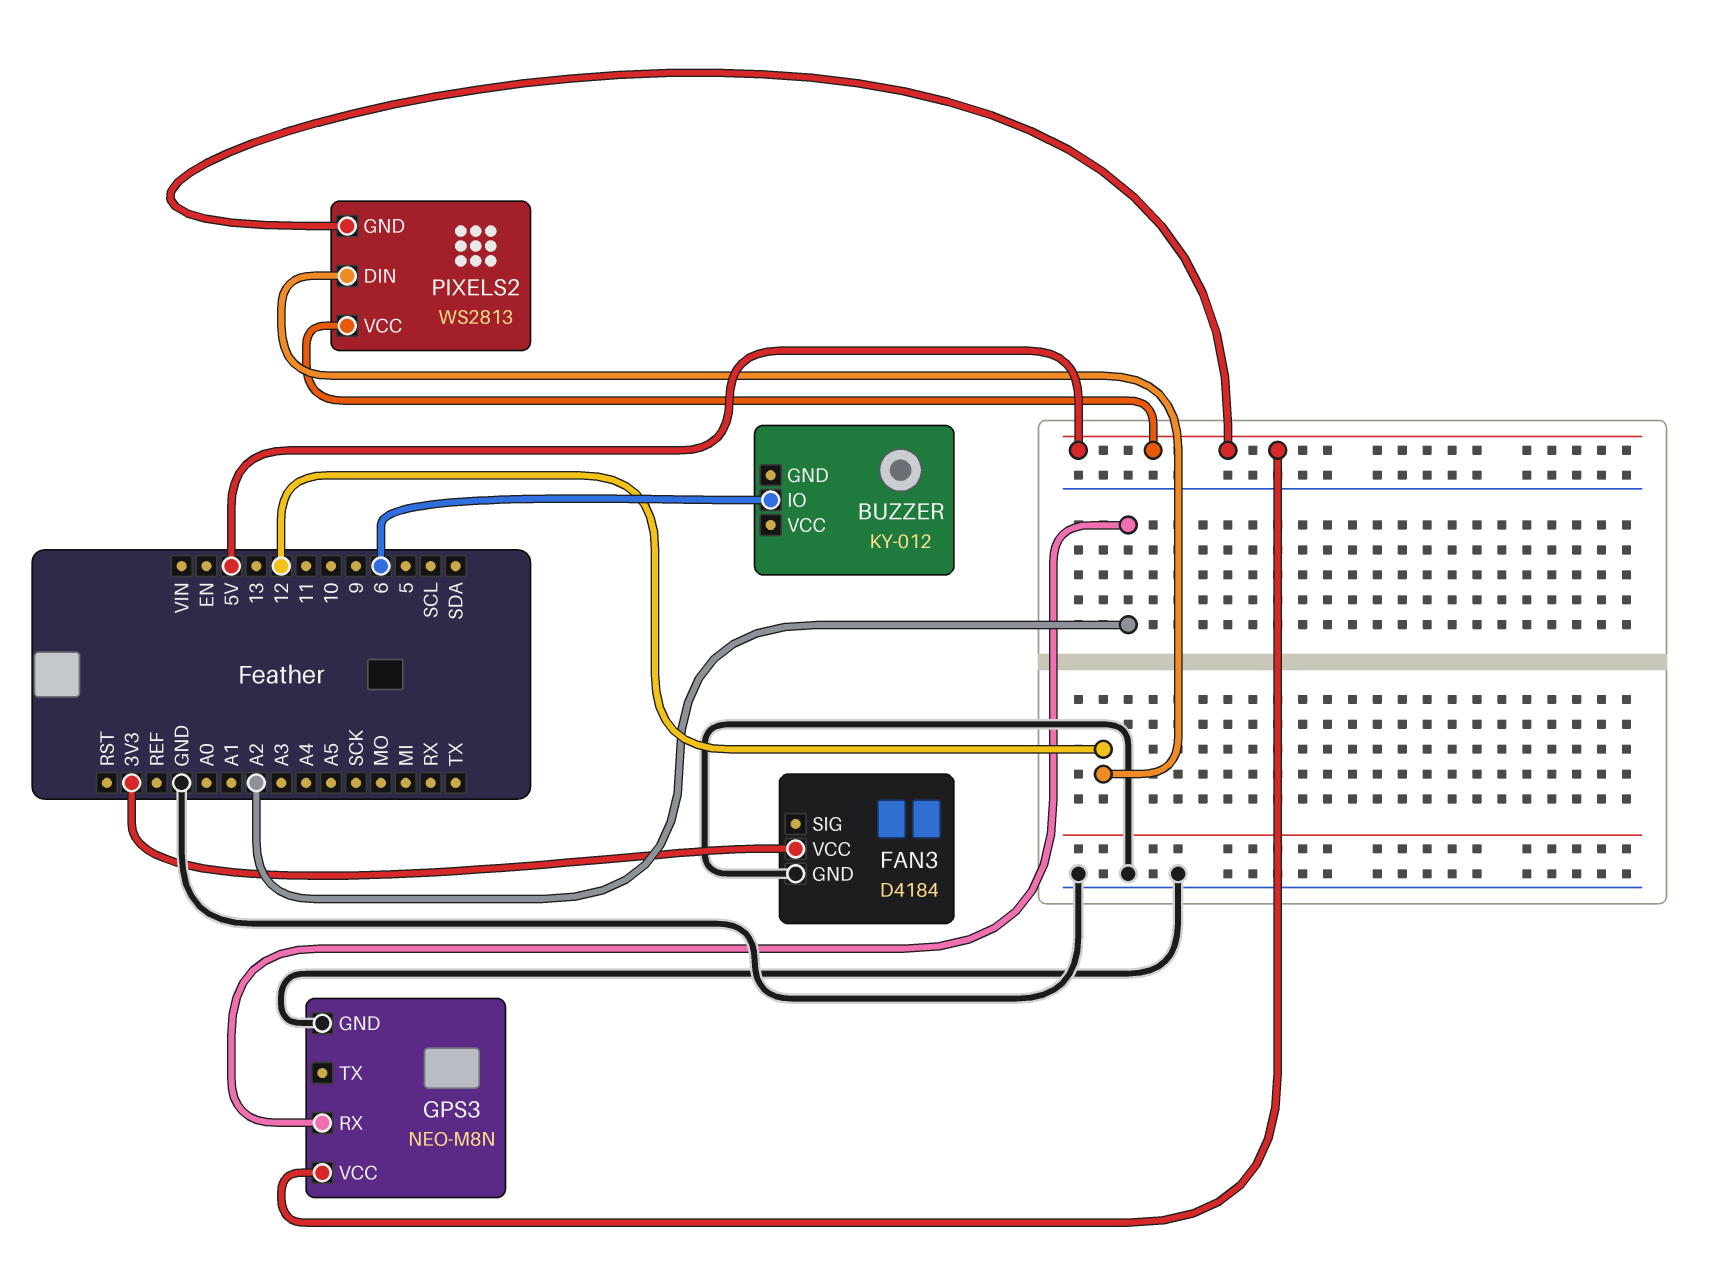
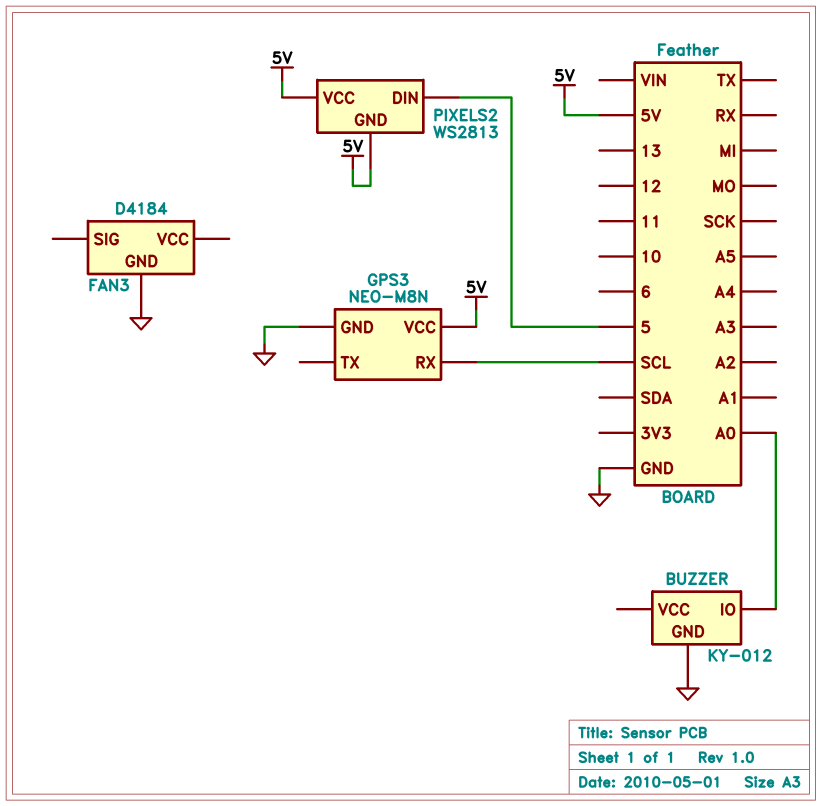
BUZZER pin GND: none -> GND
BUZZER pin IO: 6 -> A0
FAN3 pin VCC: 3V3 -> none
GPS3 pin RX: A2 -> SCL
PIXELS2 pin DIN: 12 -> 5

